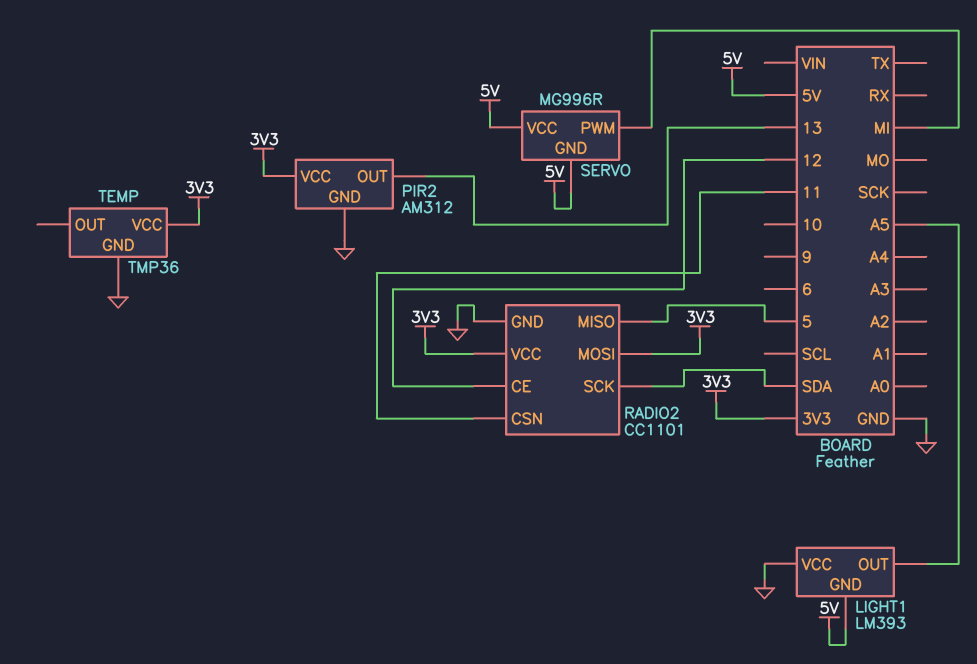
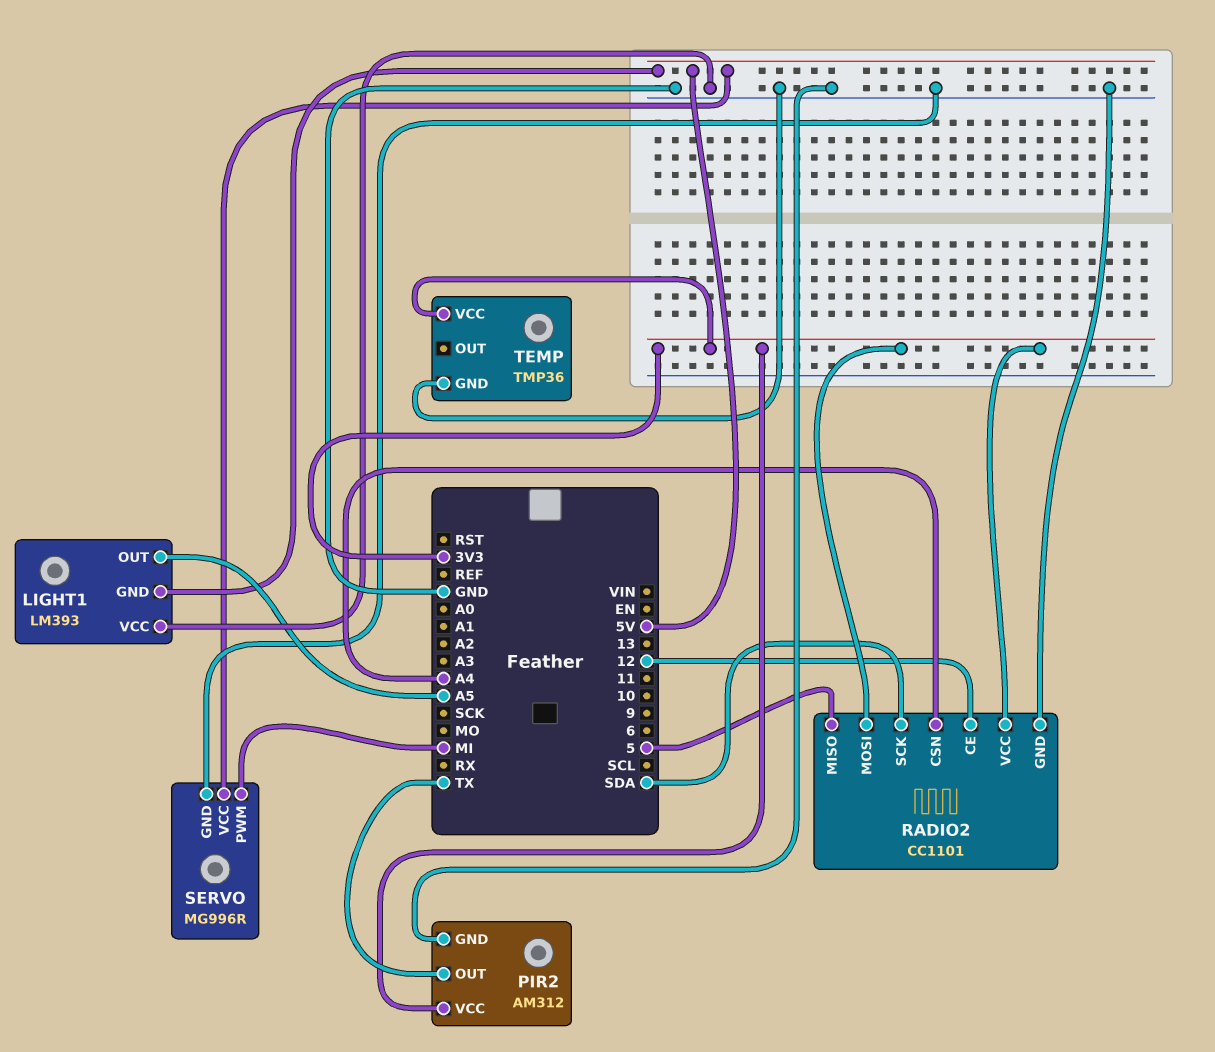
PIR2 pin OUT: 13 -> TX
RADIO2 pin CSN: 11 -> A4
SERVO pin GND: 5V -> GND

